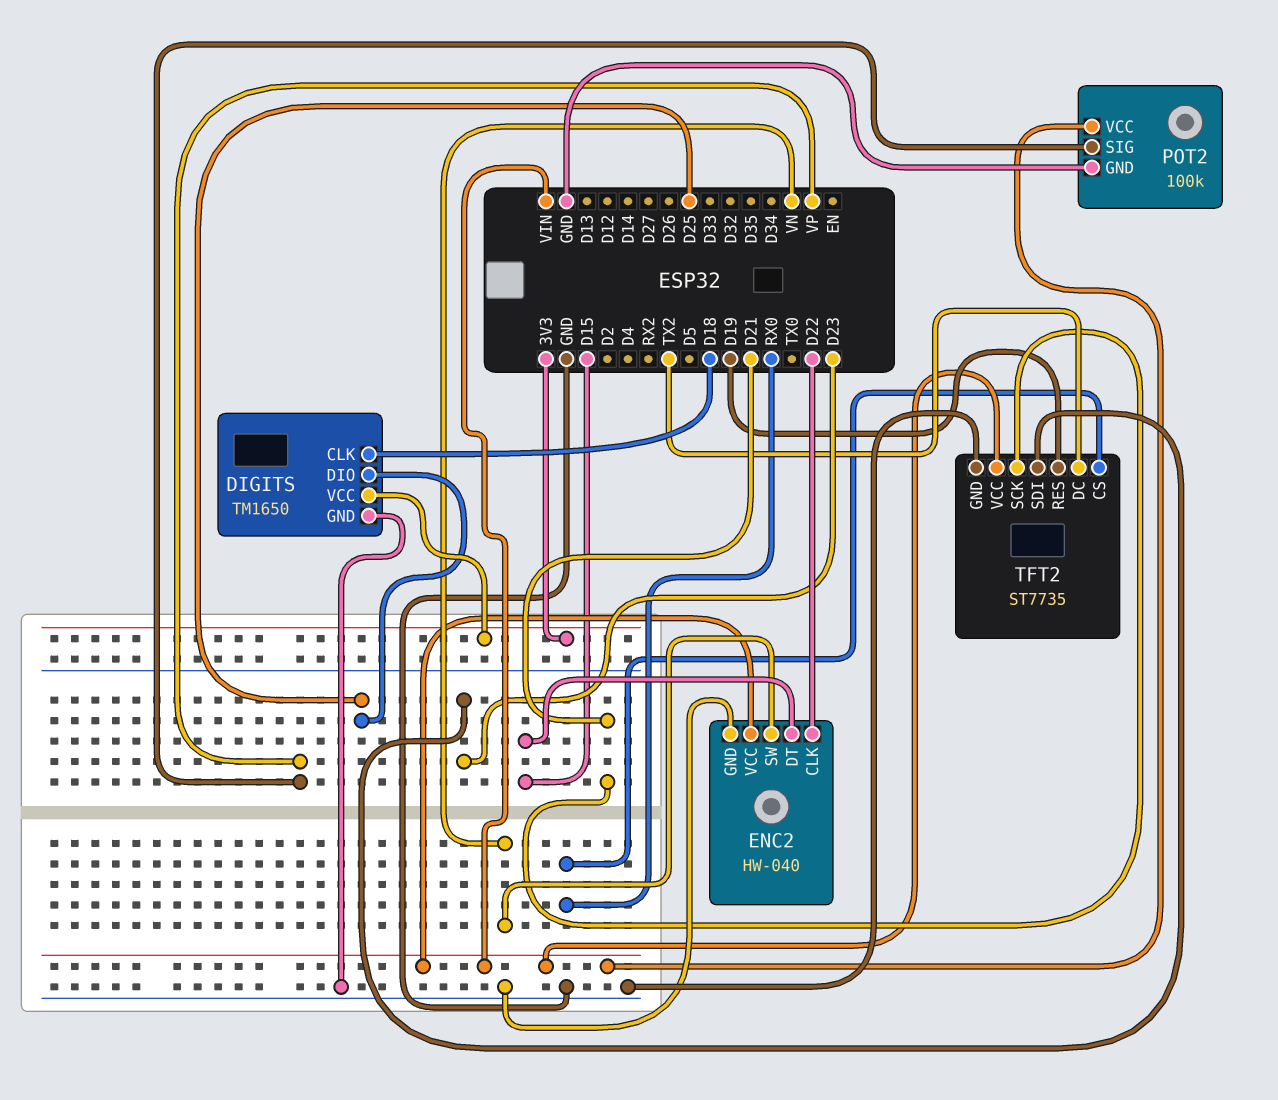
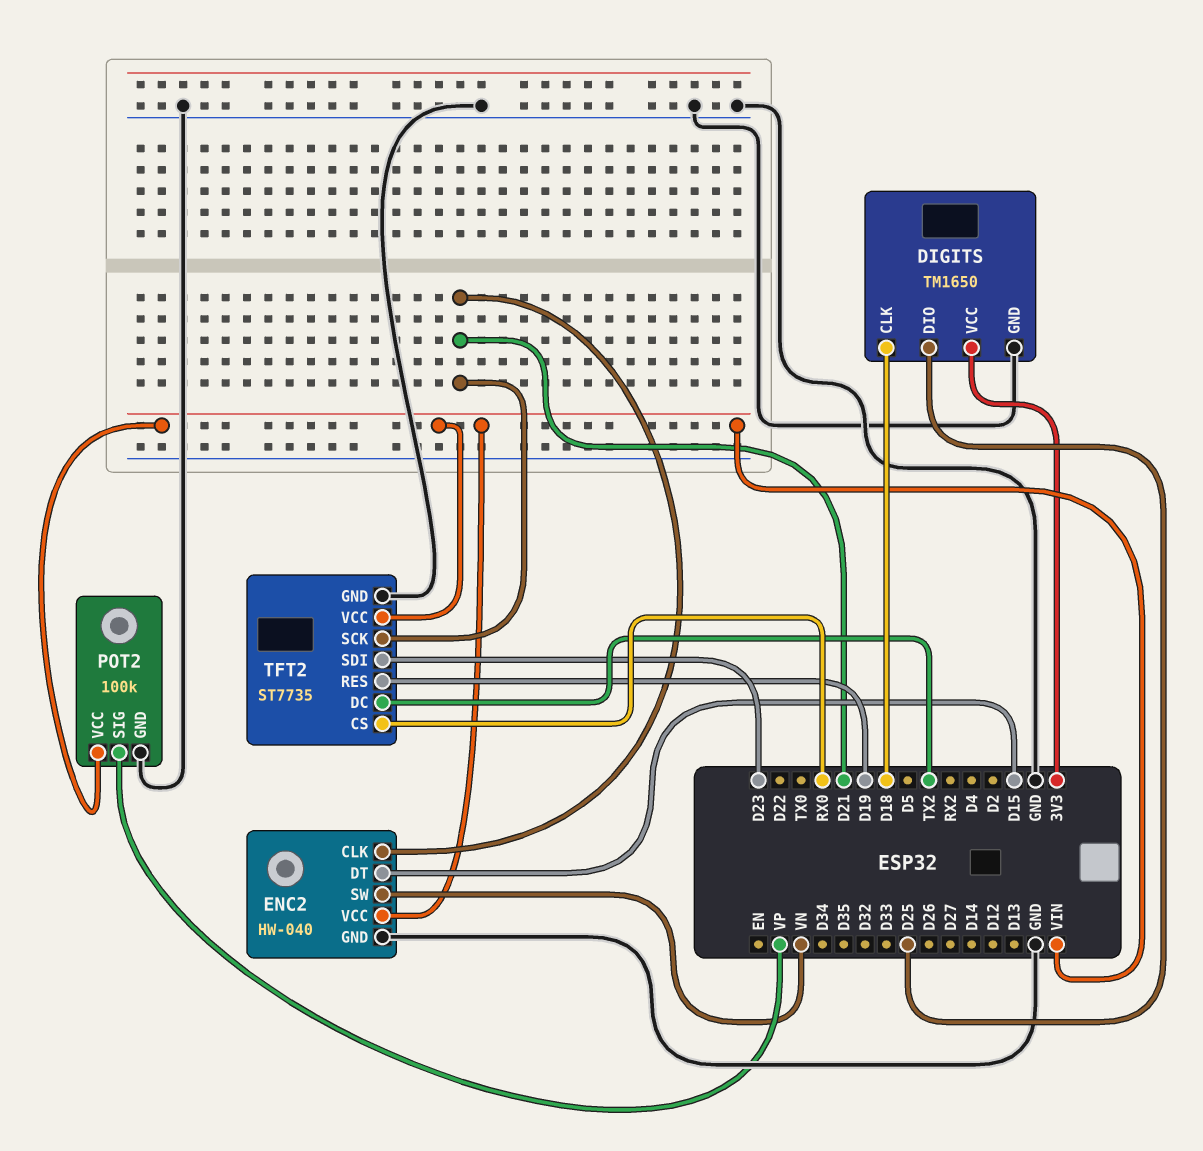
ENC2 pin CLK: D22 -> D21

